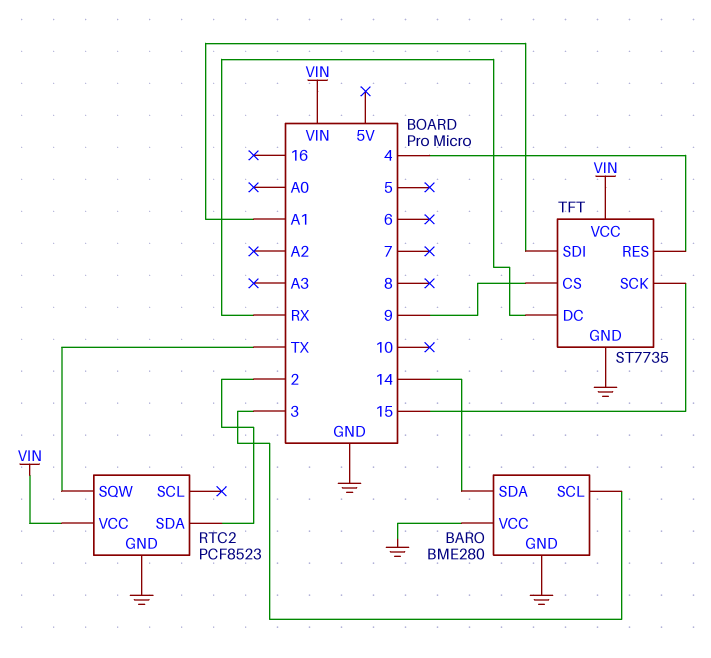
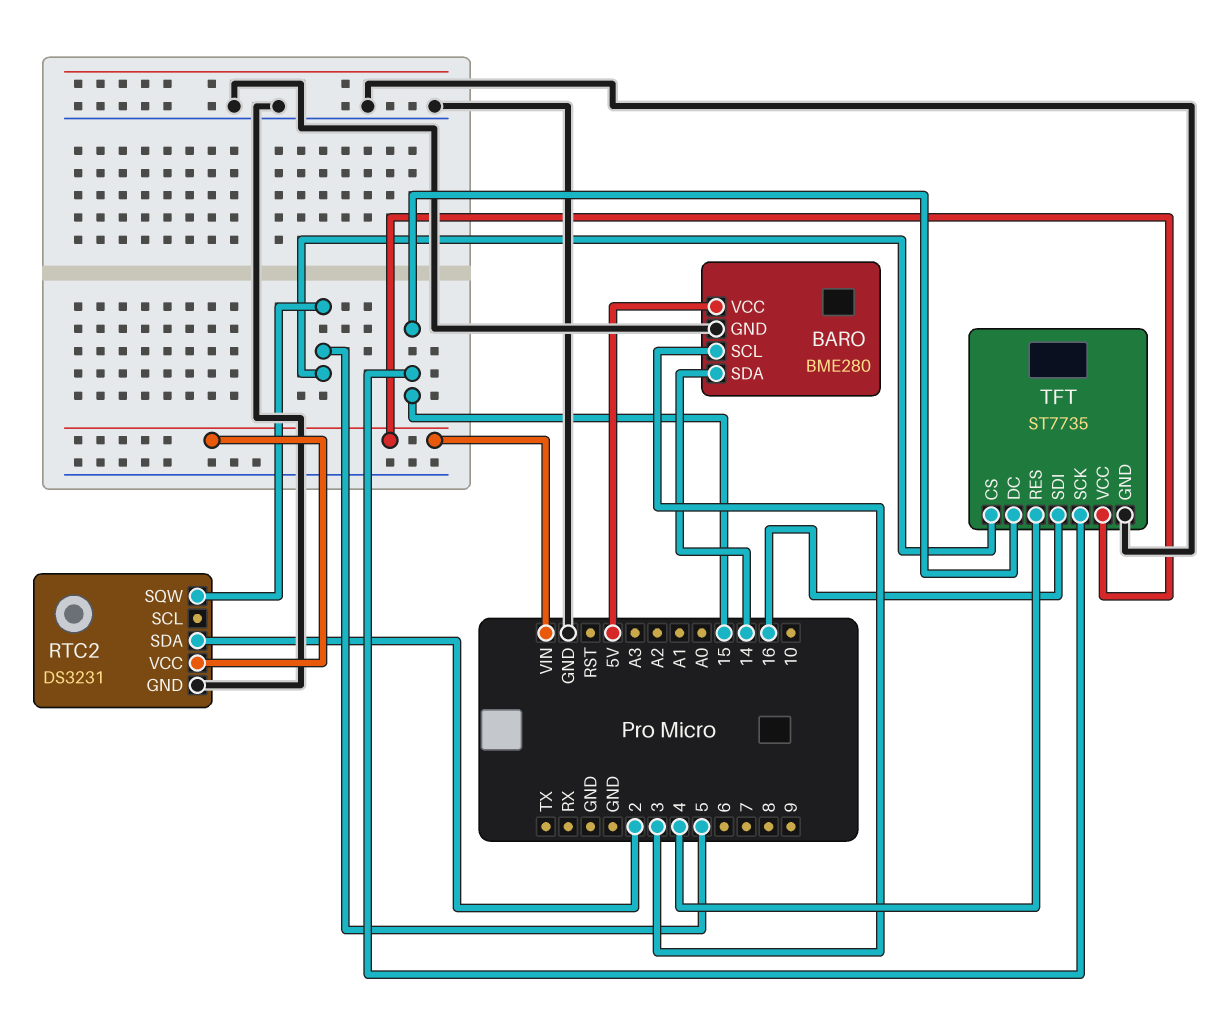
BARO pin VCC: GND -> 5V
RTC2: PCF8523 -> DS3231
RTC2 pin SQW: TX -> 5
TFT pin CS: 9 -> 5
TFT pin DC: RX -> 15
TFT pin SDI: A1 -> 16

